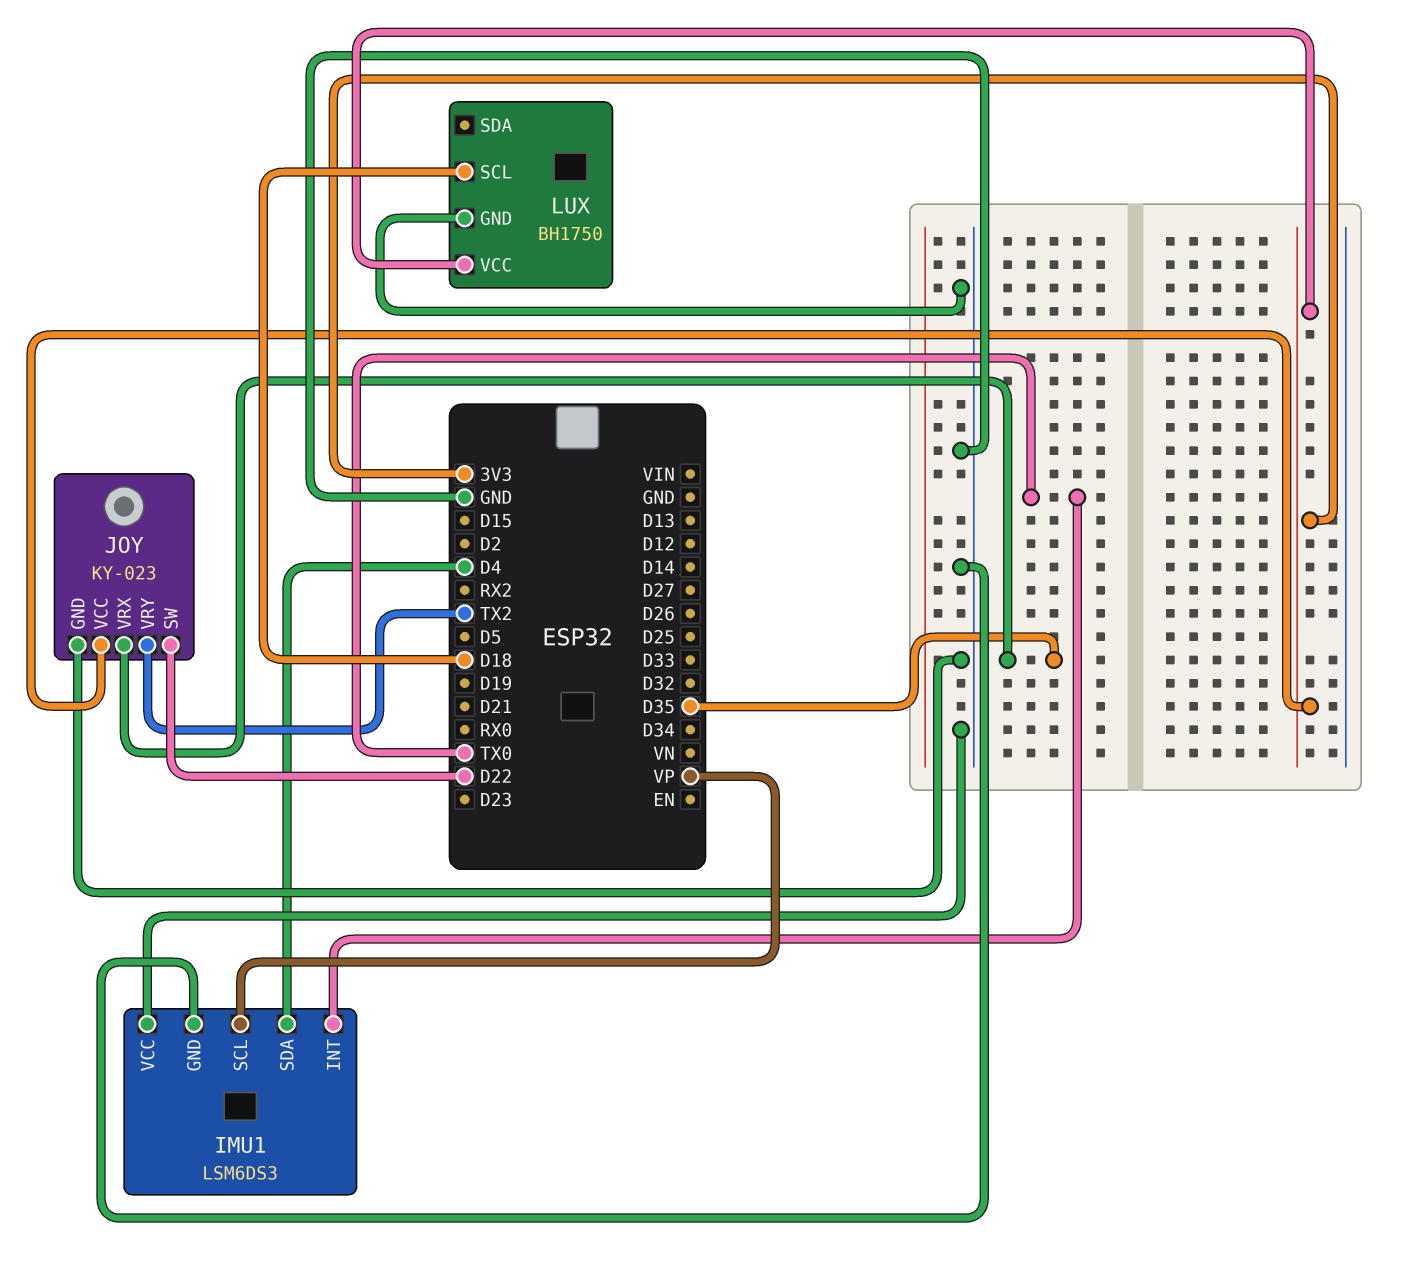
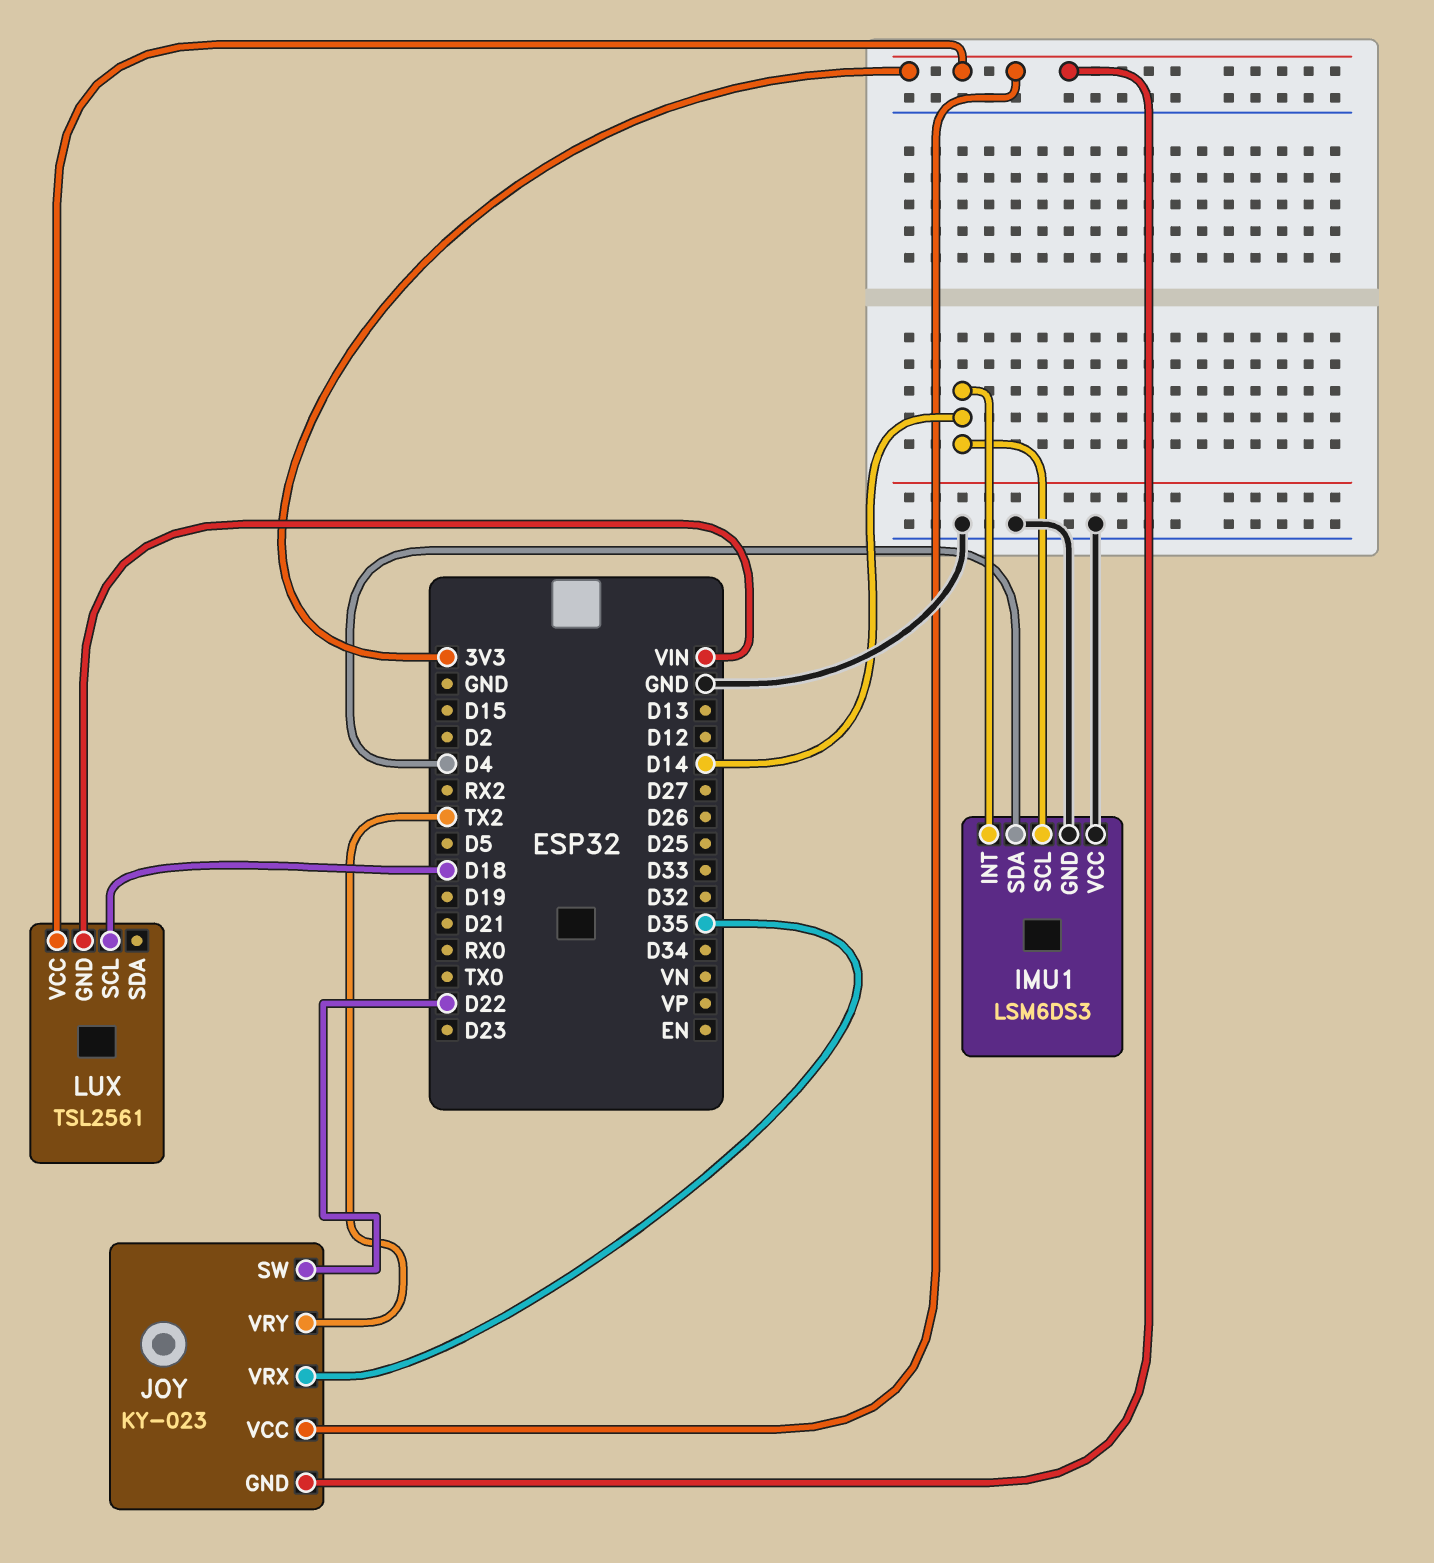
IMU1 pin INT: TX0 -> D14
IMU1 pin SCL: VP -> D14
JOY pin GND: GND -> 3V3
LUX: BH1750 -> TSL2561
LUX pin GND: GND -> VIN

